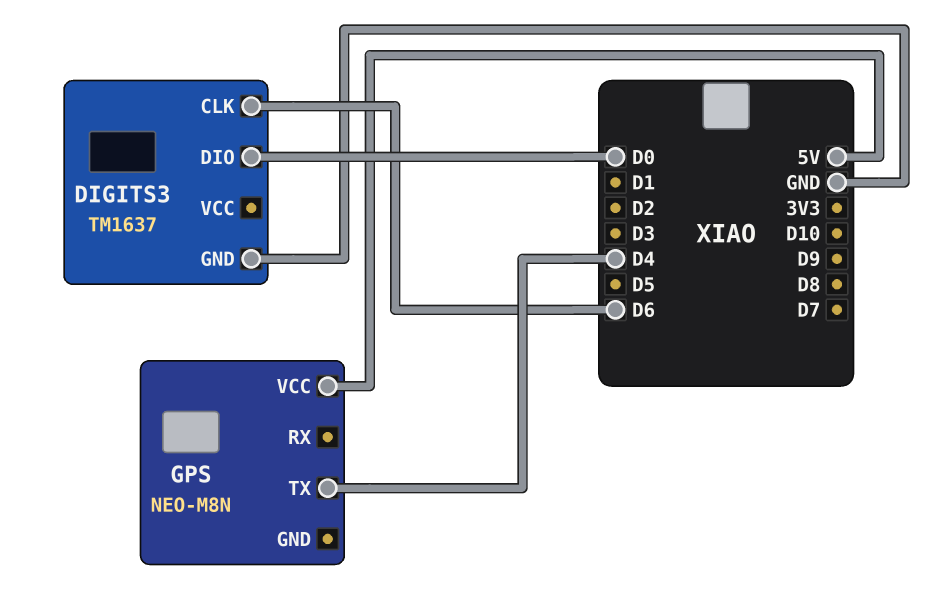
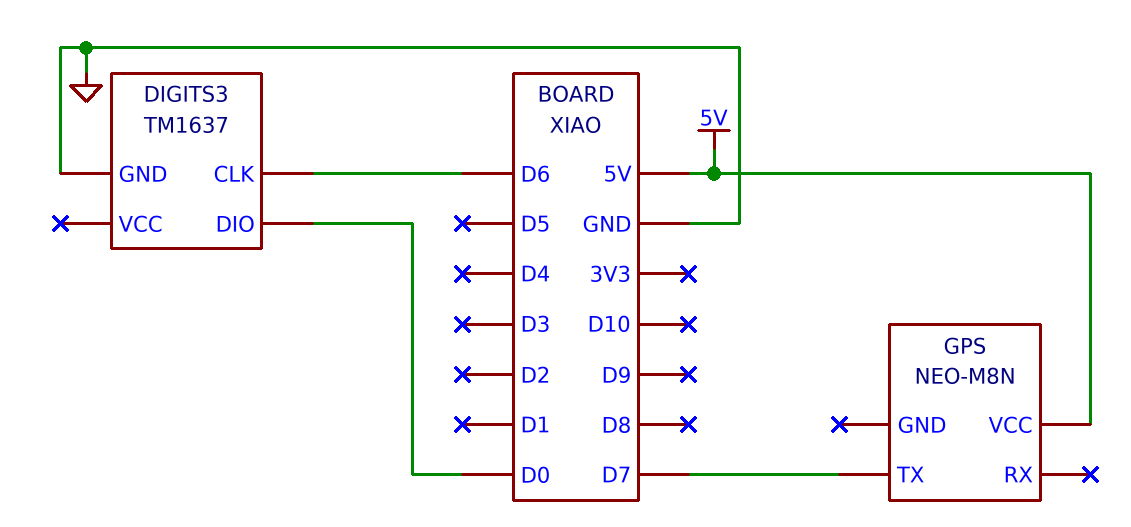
GPS pin TX: D4 -> D7

